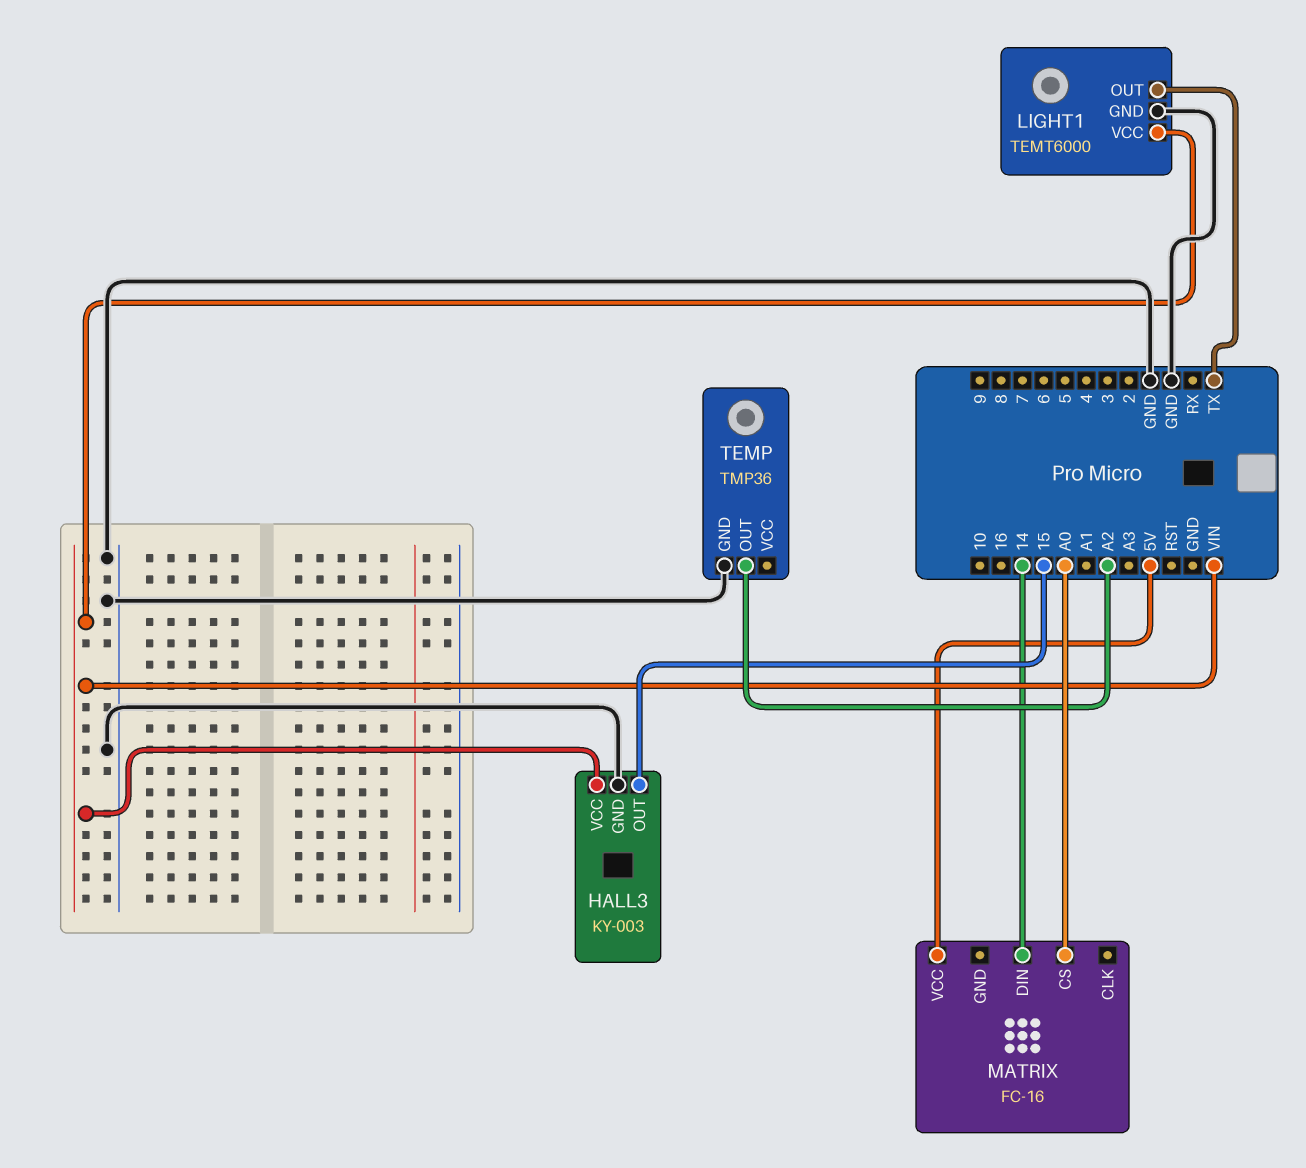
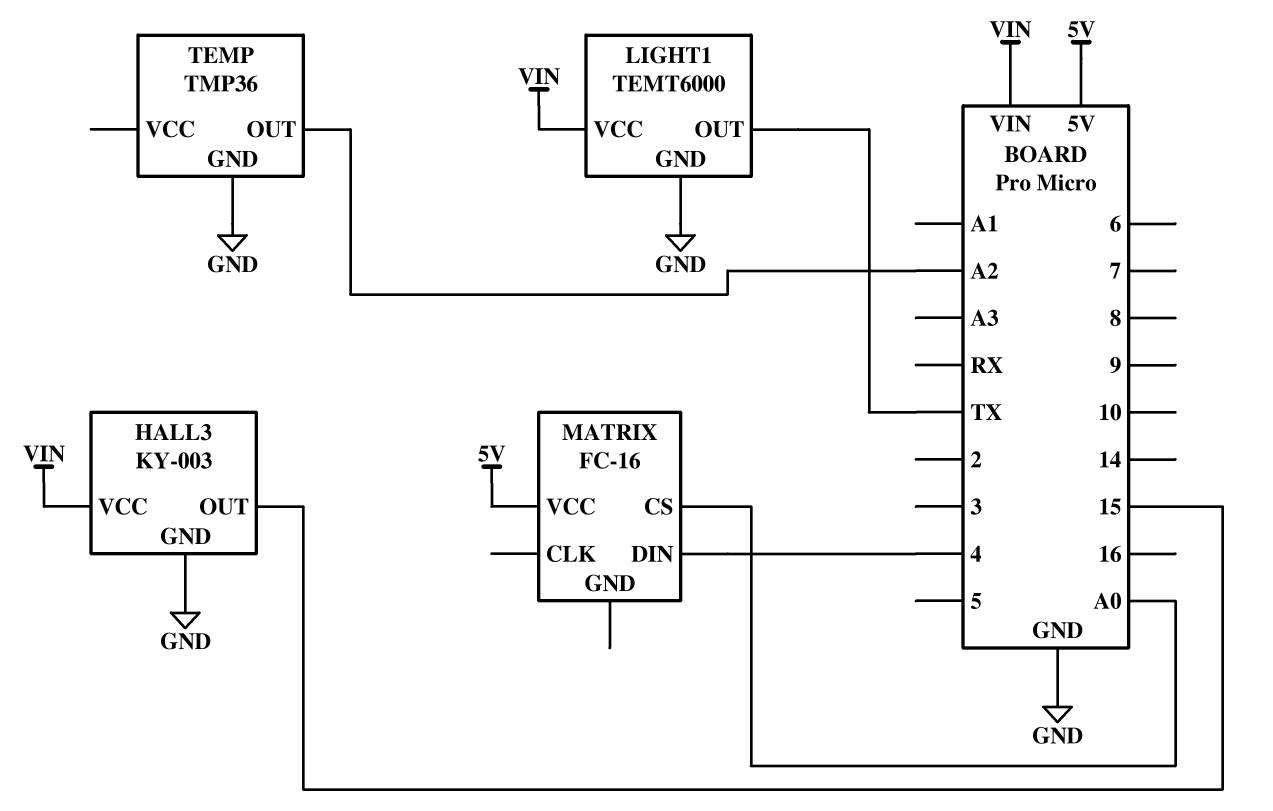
MATRIX pin DIN: 14 -> 4

